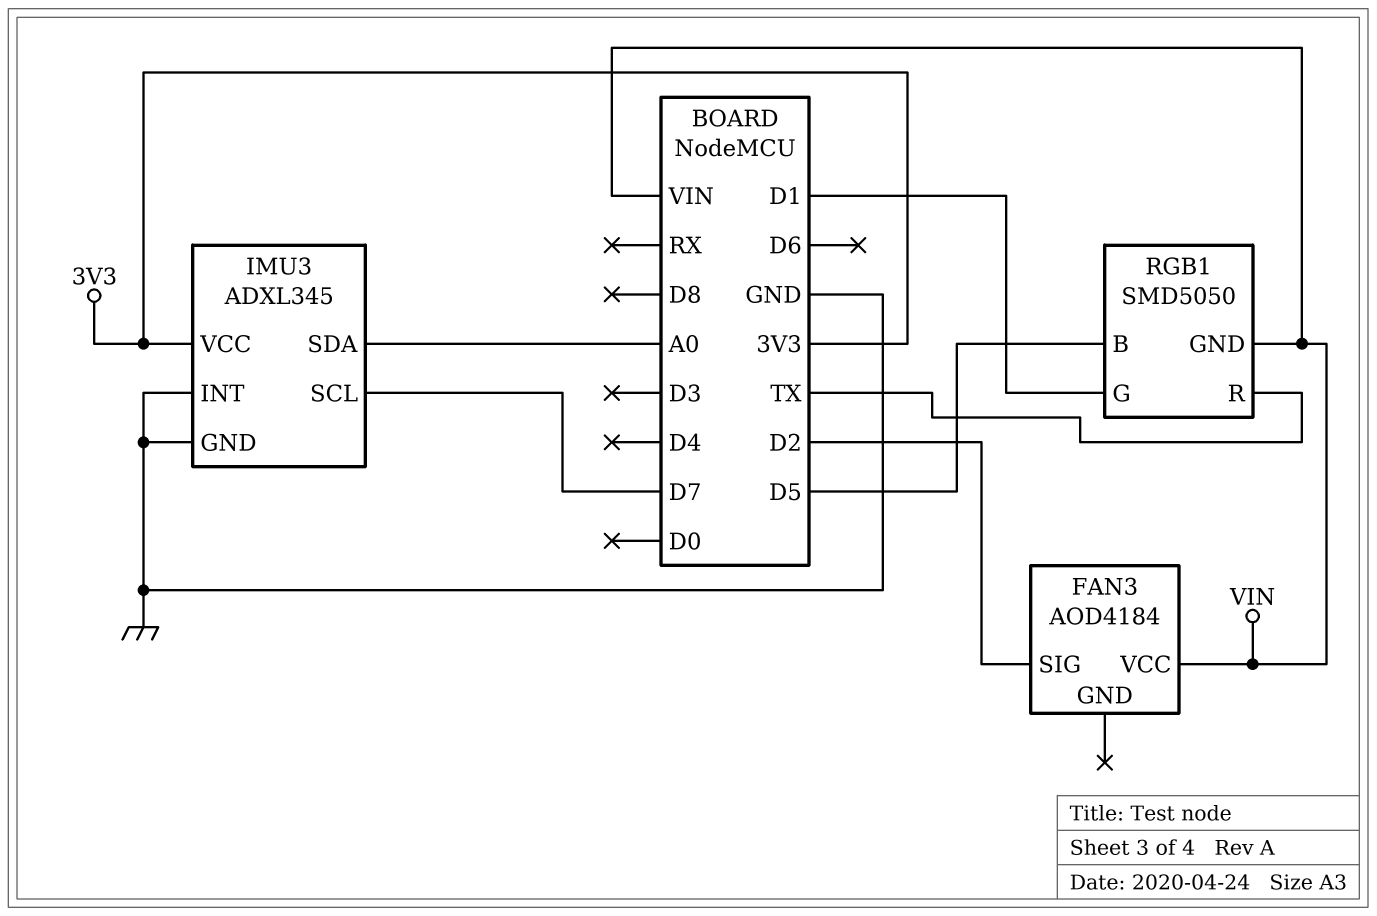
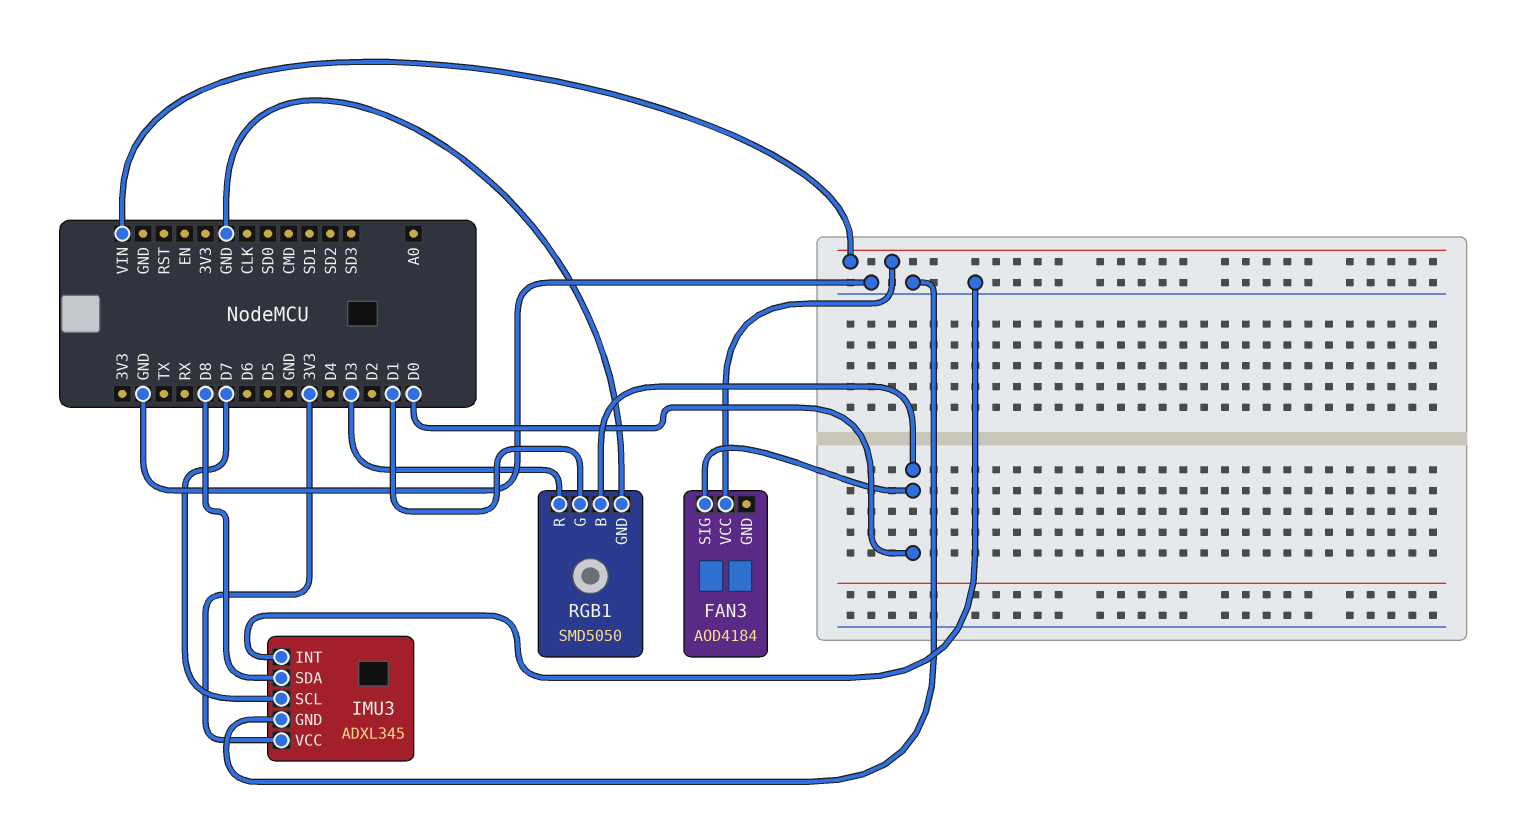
FAN3 pin SIG: D2 -> D0
IMU3 pin SDA: A0 -> D8
RGB1 pin B: D5 -> D0
RGB1 pin GND: VIN -> GND
RGB1 pin R: TX -> D3

